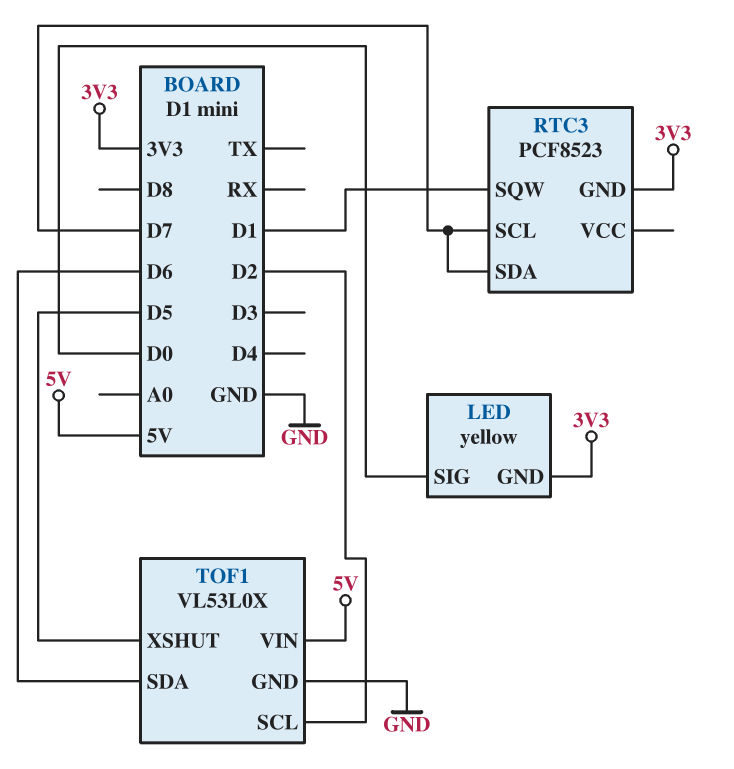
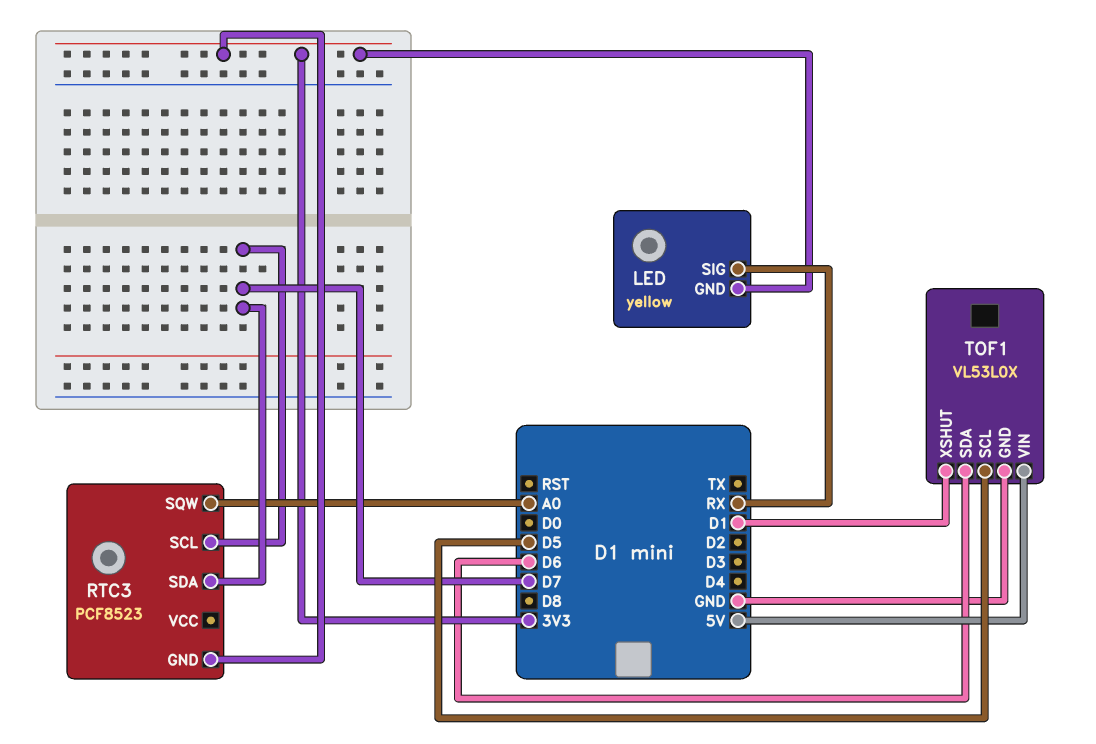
LED pin SIG: D0 -> RX
RTC3 pin SQW: D1 -> A0
TOF1 pin SCL: D2 -> D5
TOF1 pin XSHUT: D5 -> D1

